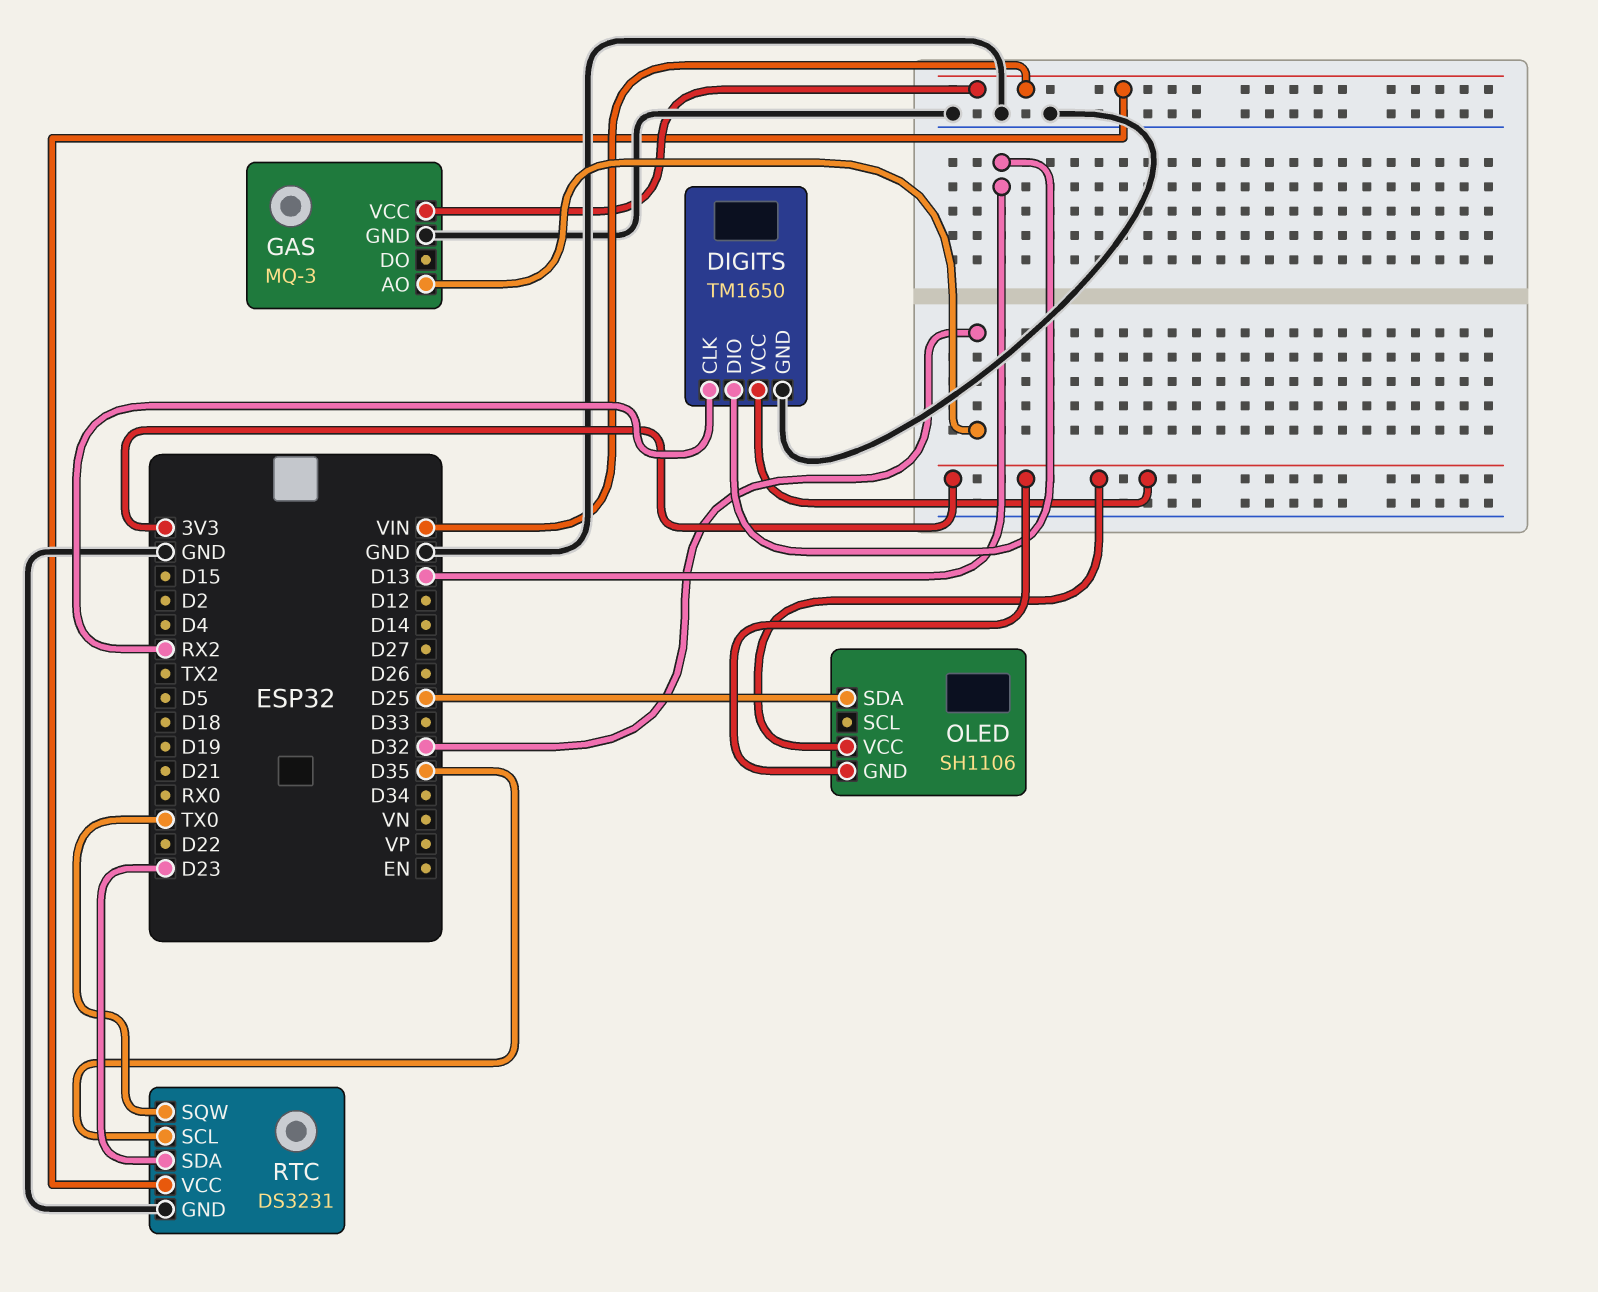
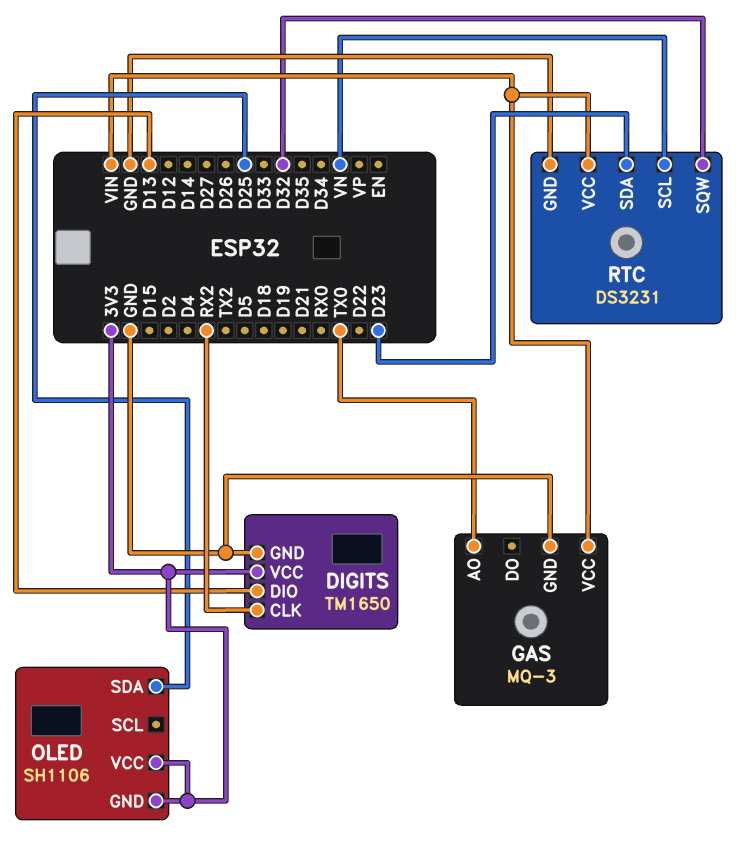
GAS pin AO: D32 -> TX0
RTC pin SCL: D35 -> VN
RTC pin SQW: TX0 -> D32

